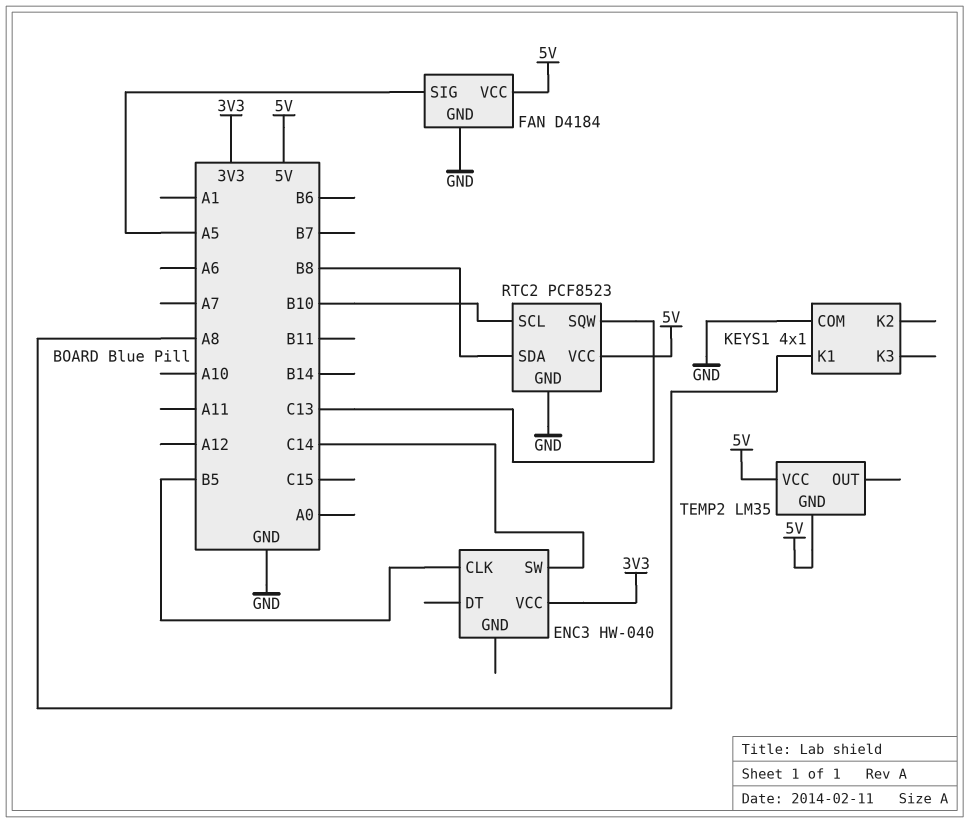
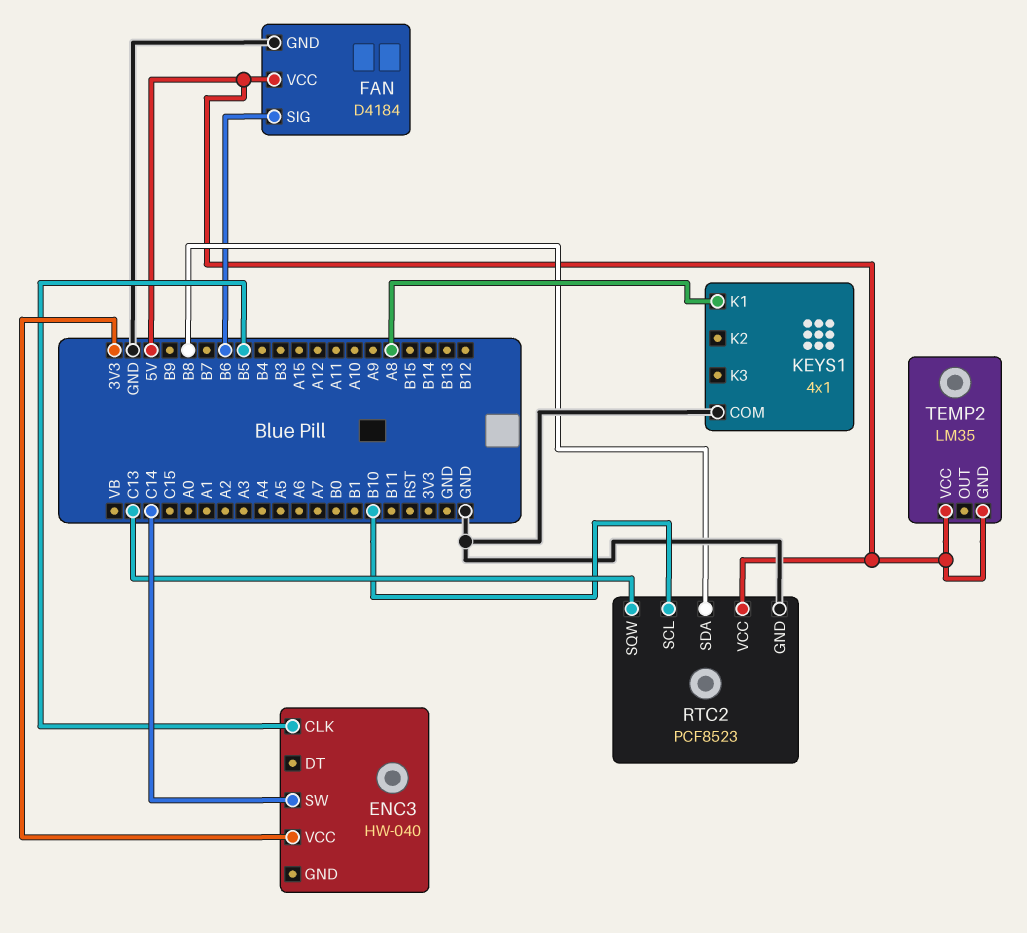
FAN pin SIG: A5 -> B6

